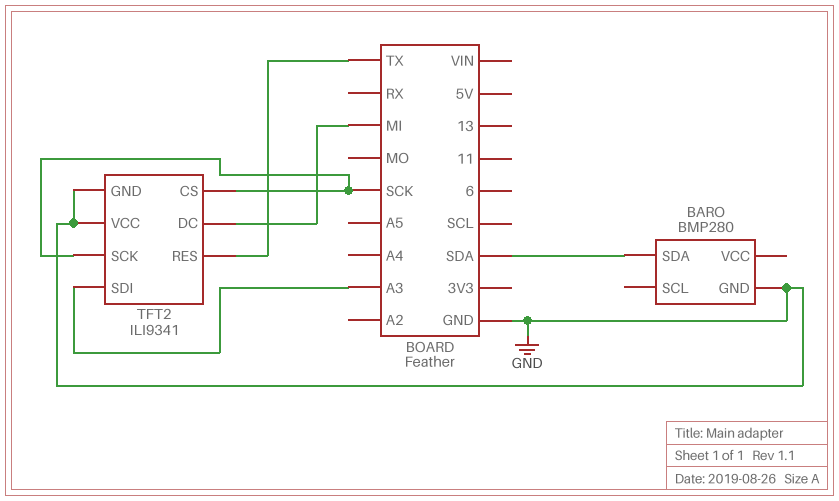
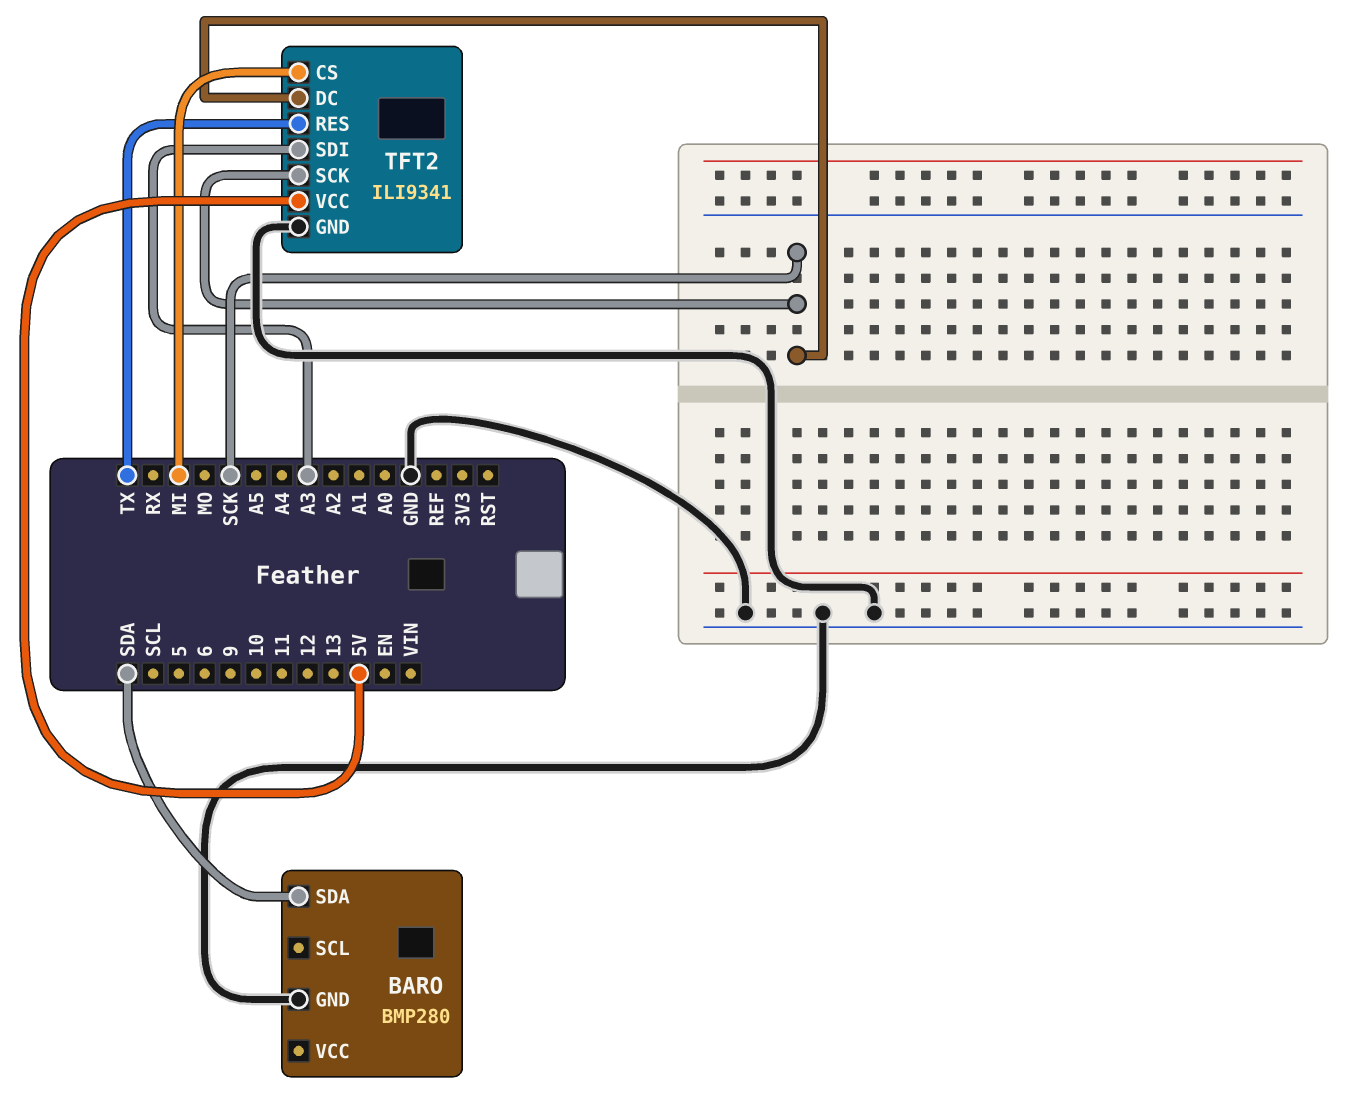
TFT2 pin CS: SCK -> MI
TFT2 pin DC: MI -> SCK
TFT2 pin VCC: GND -> 5V

